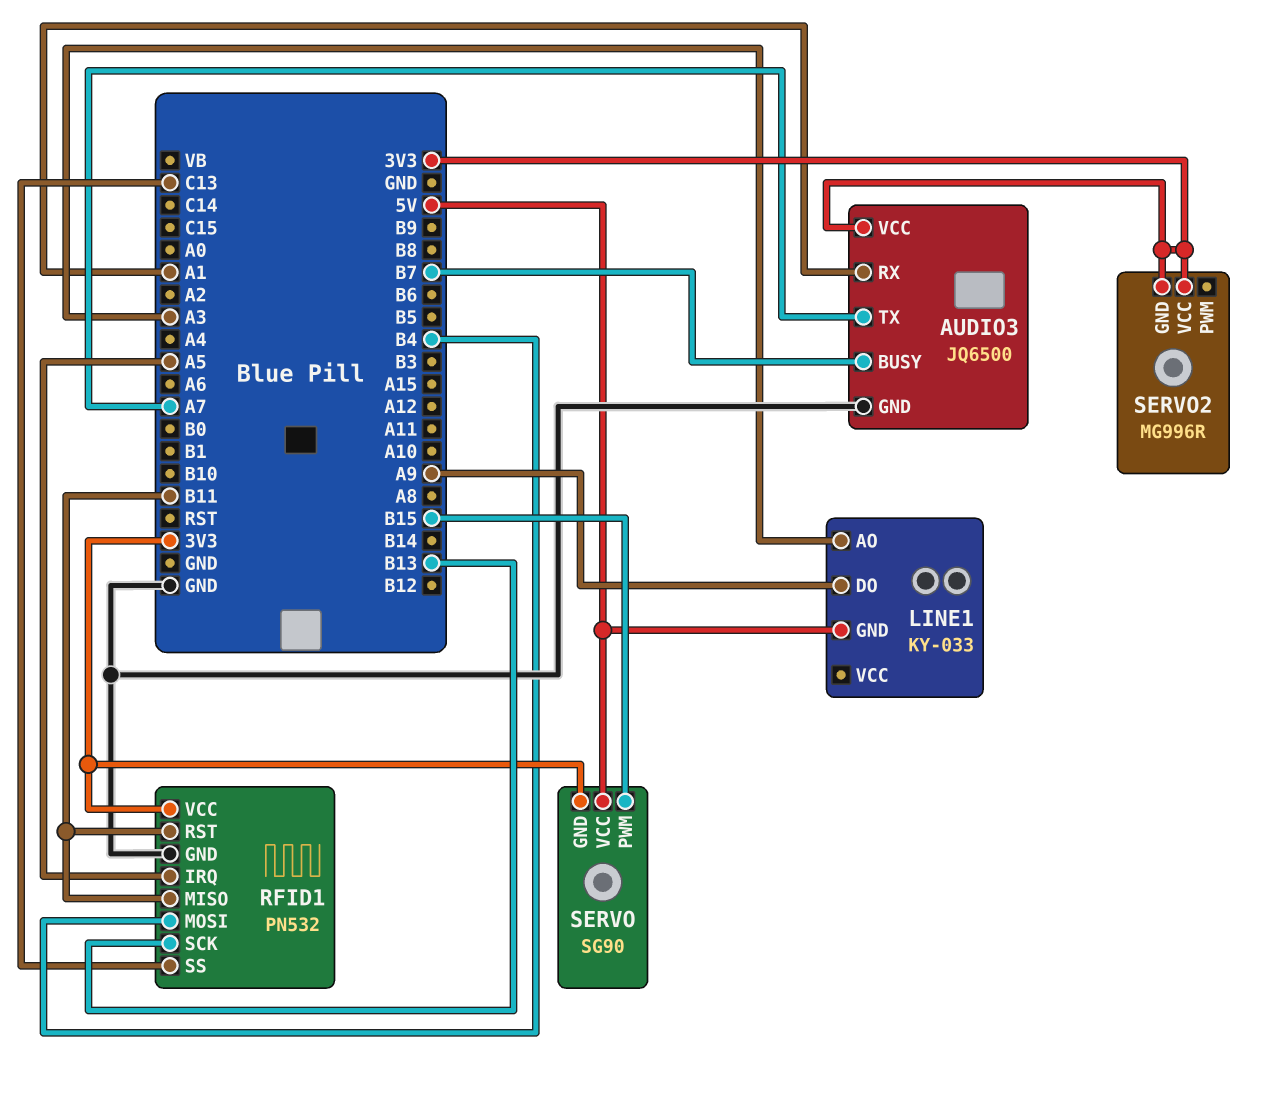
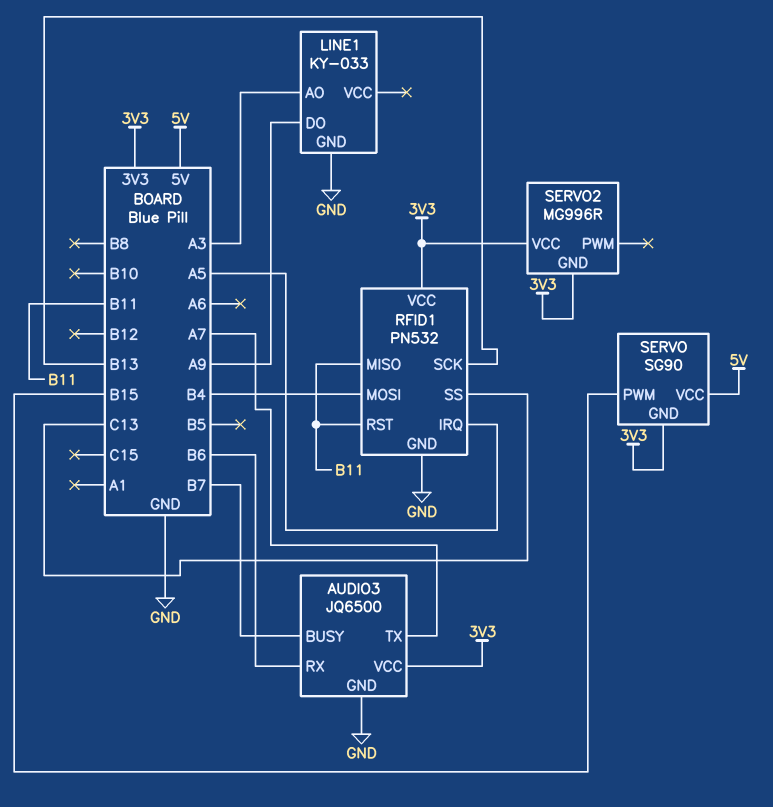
AUDIO3 pin RX: A1 -> B6
LINE1 pin GND: 5V -> GND

